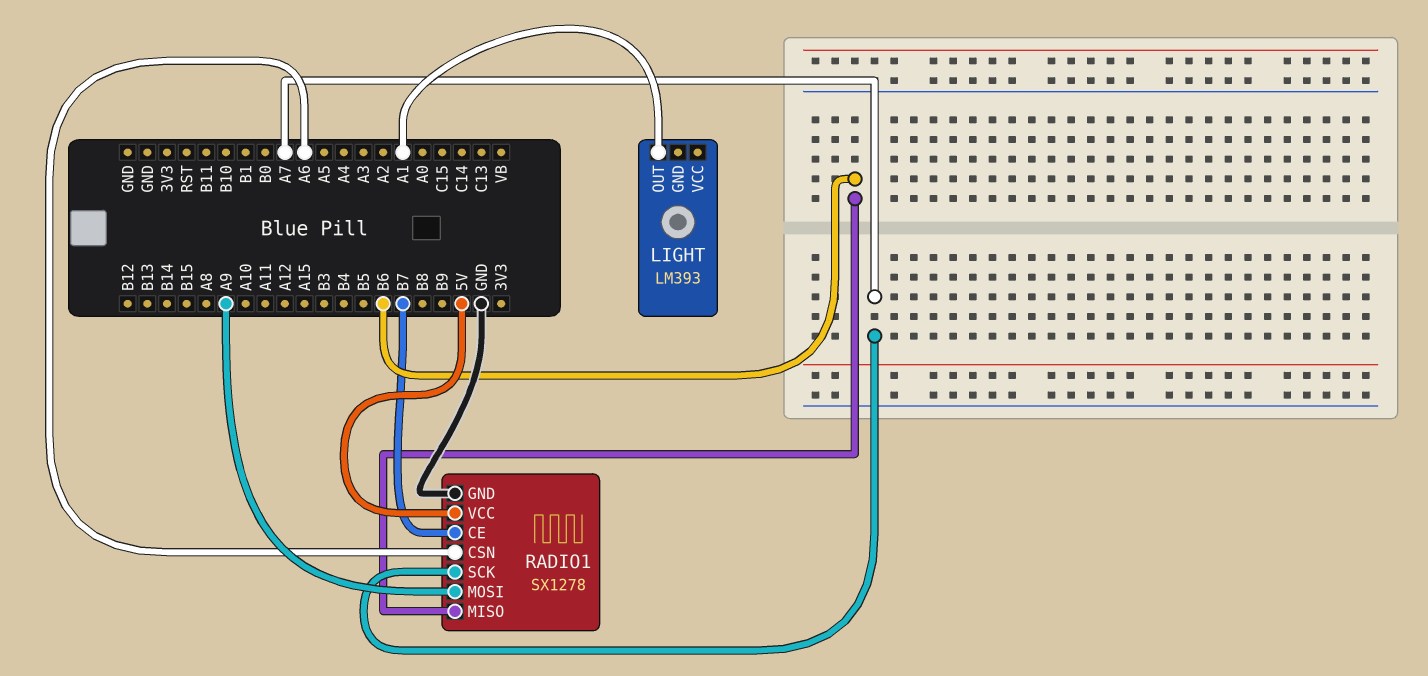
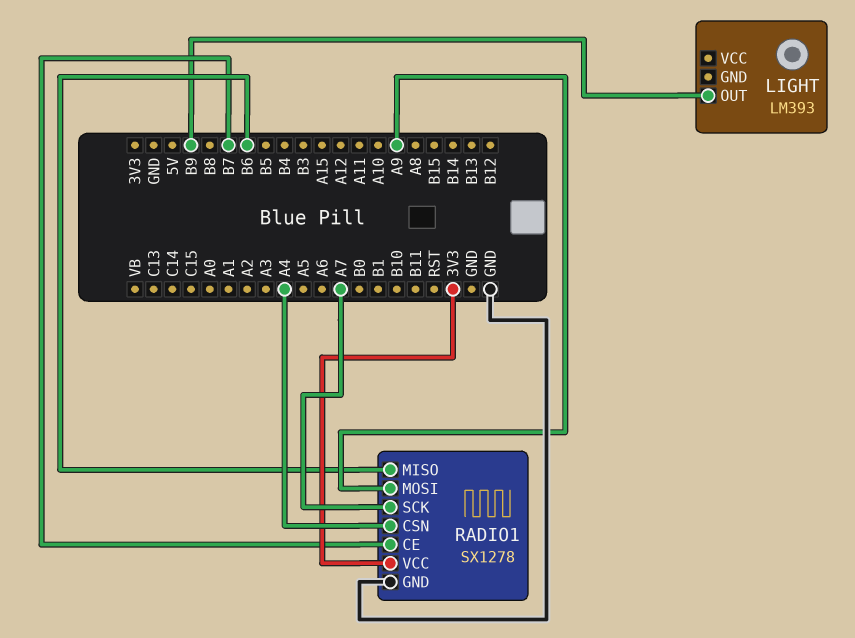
LIGHT pin OUT: A1 -> B9
RADIO1 pin CSN: A6 -> A4
RADIO1 pin VCC: 5V -> 3V3

